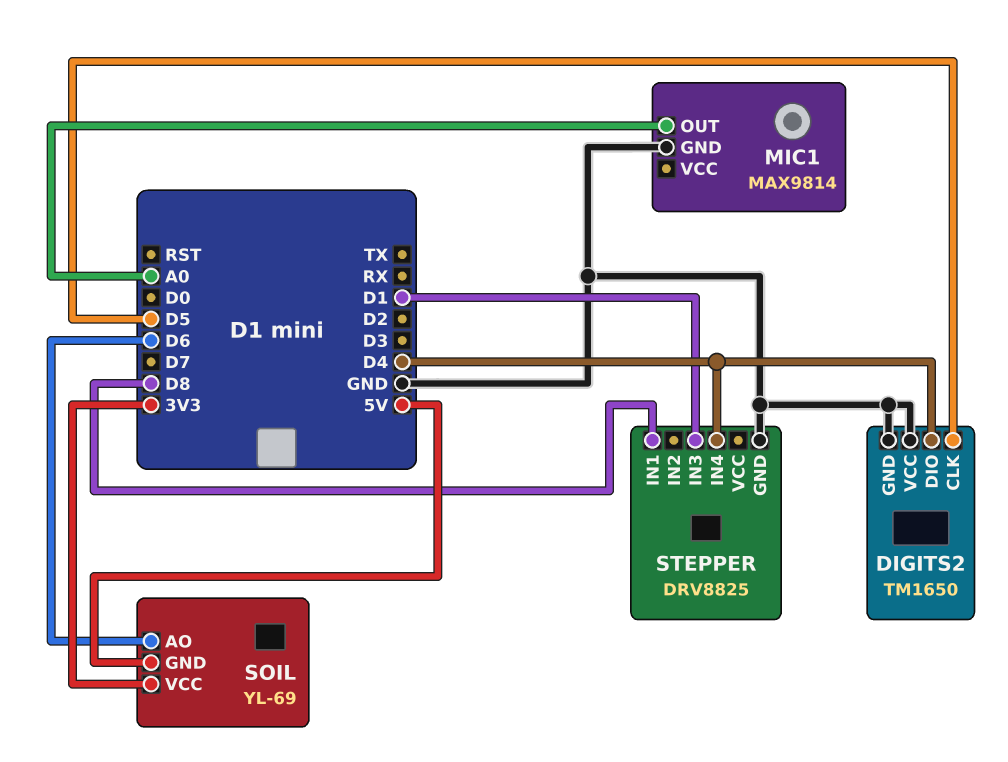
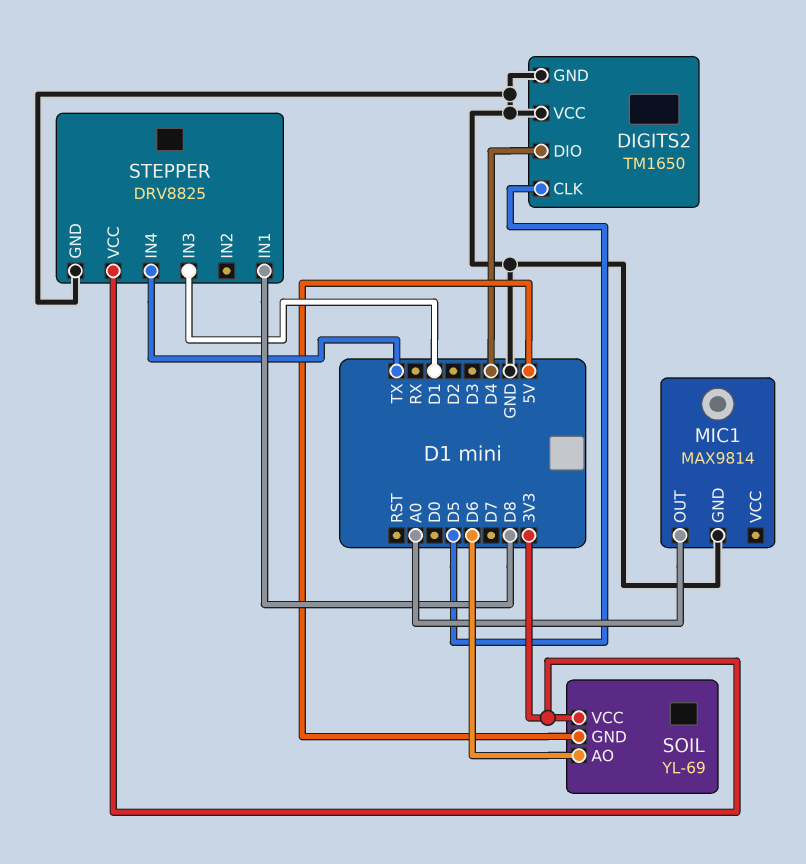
STEPPER pin IN4: D4 -> TX
STEPPER pin VCC: none -> 3V3

